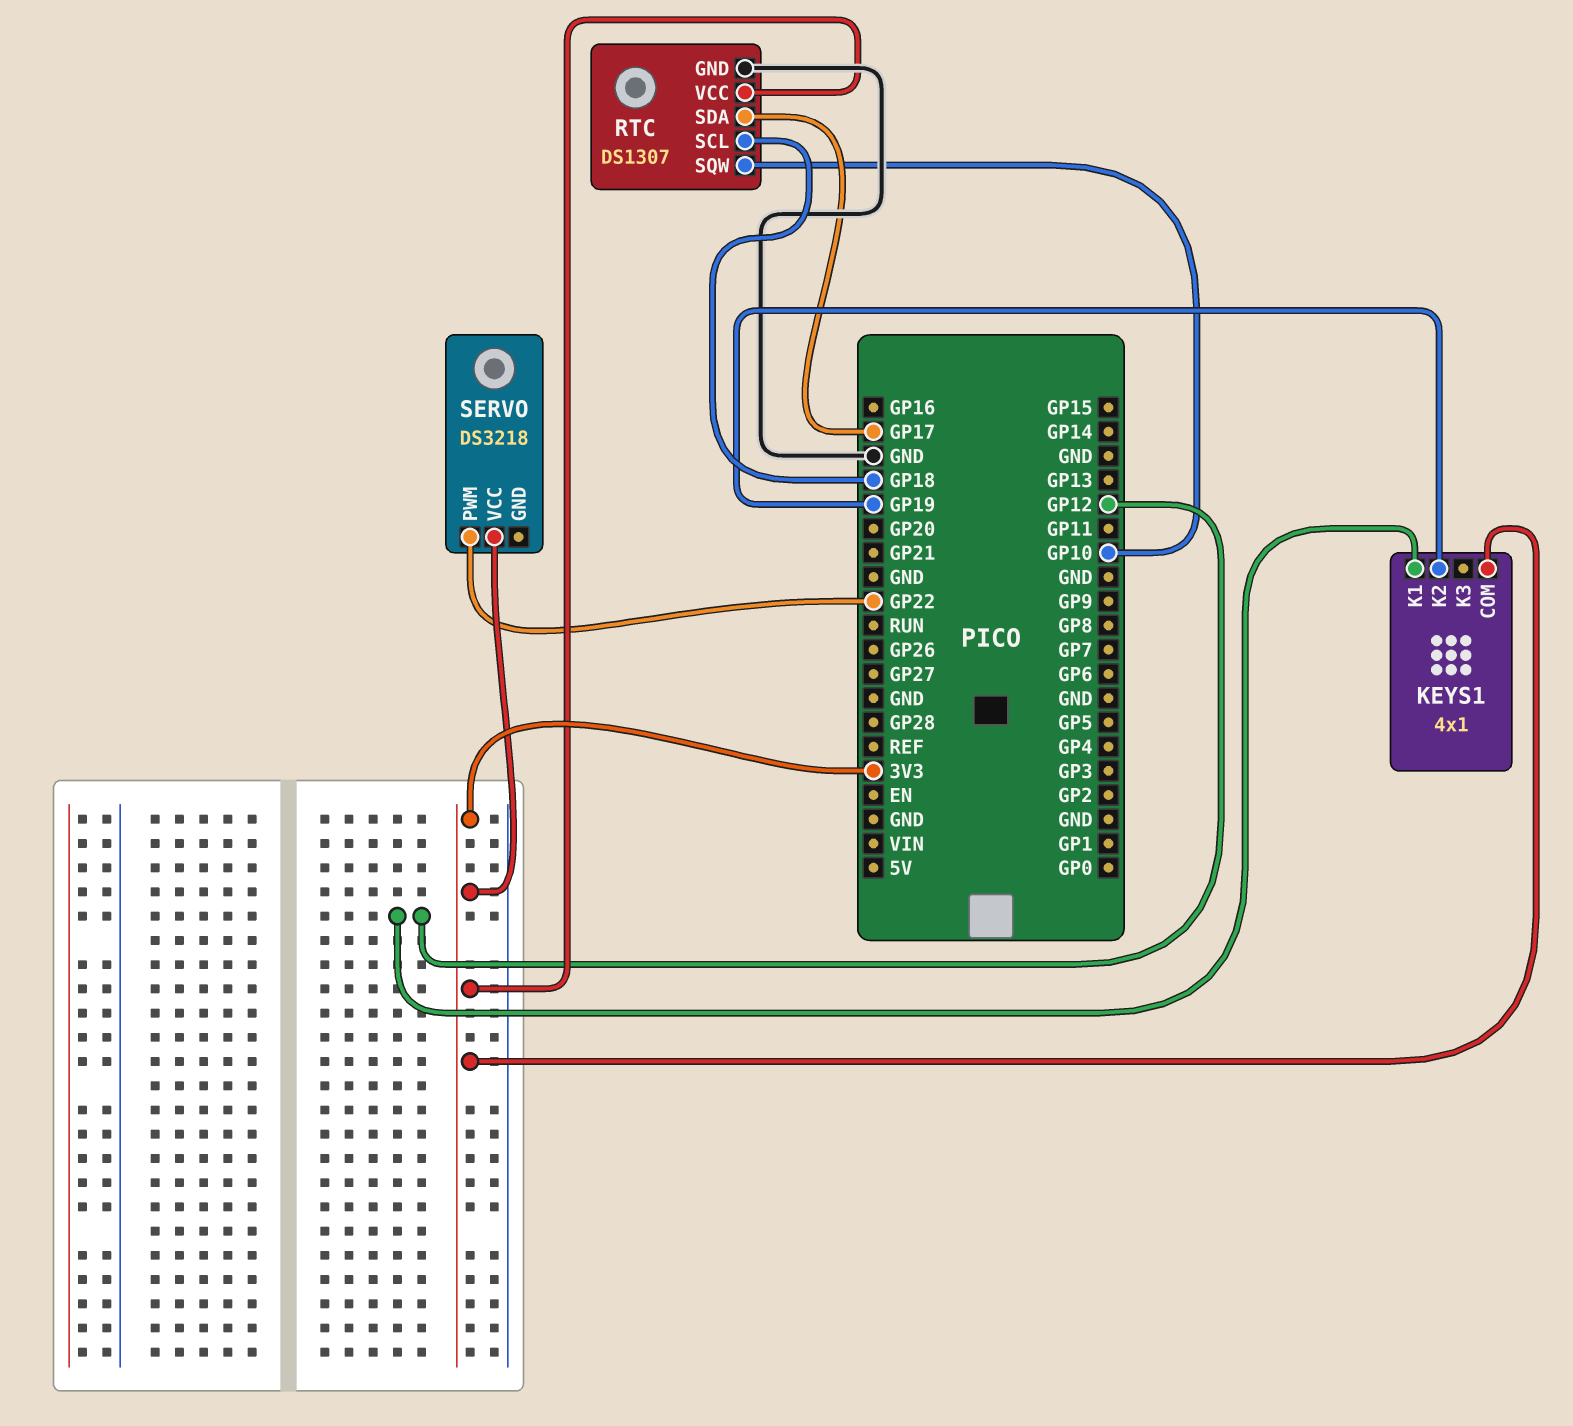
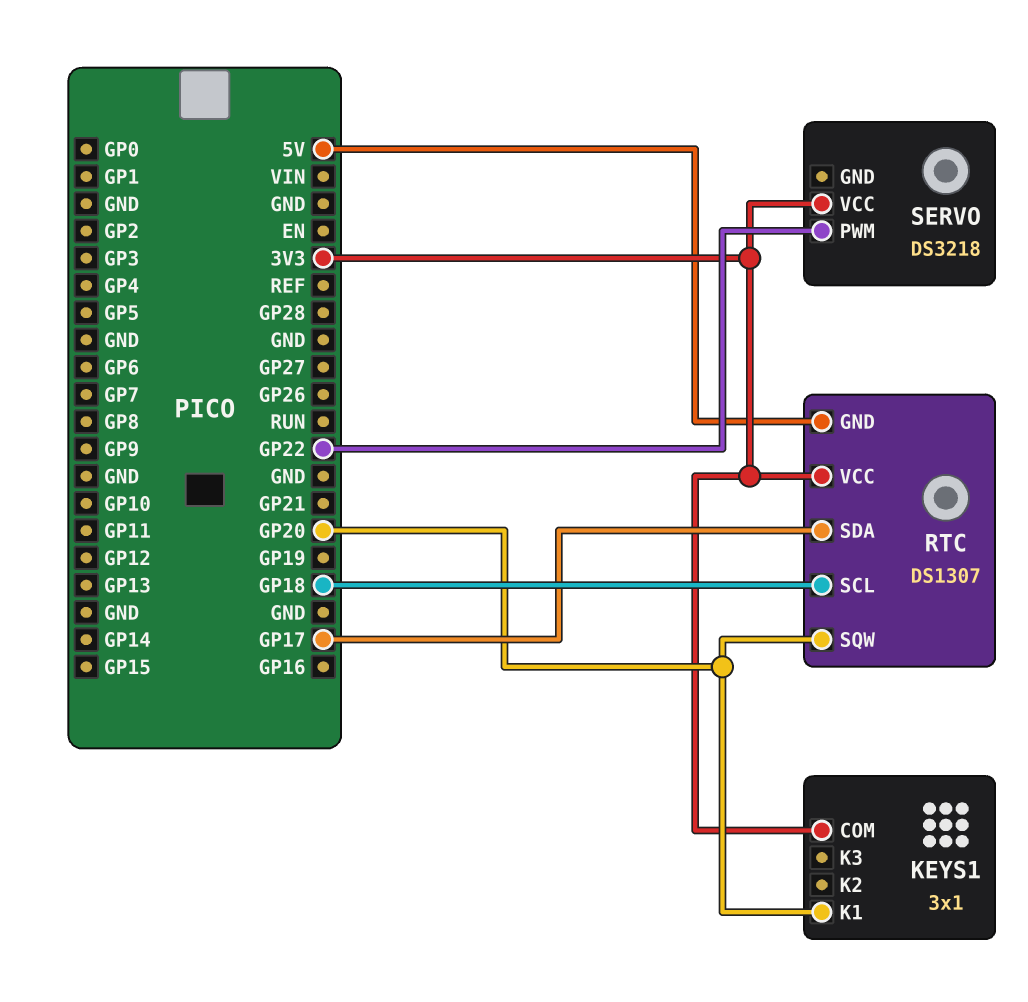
KEYS1: 4x1 -> 3x1
KEYS1 pin K1: GP12 -> GP20
KEYS1 pin K2: GP19 -> none
RTC pin GND: GND -> 5V
RTC pin SQW: GP10 -> GP20

